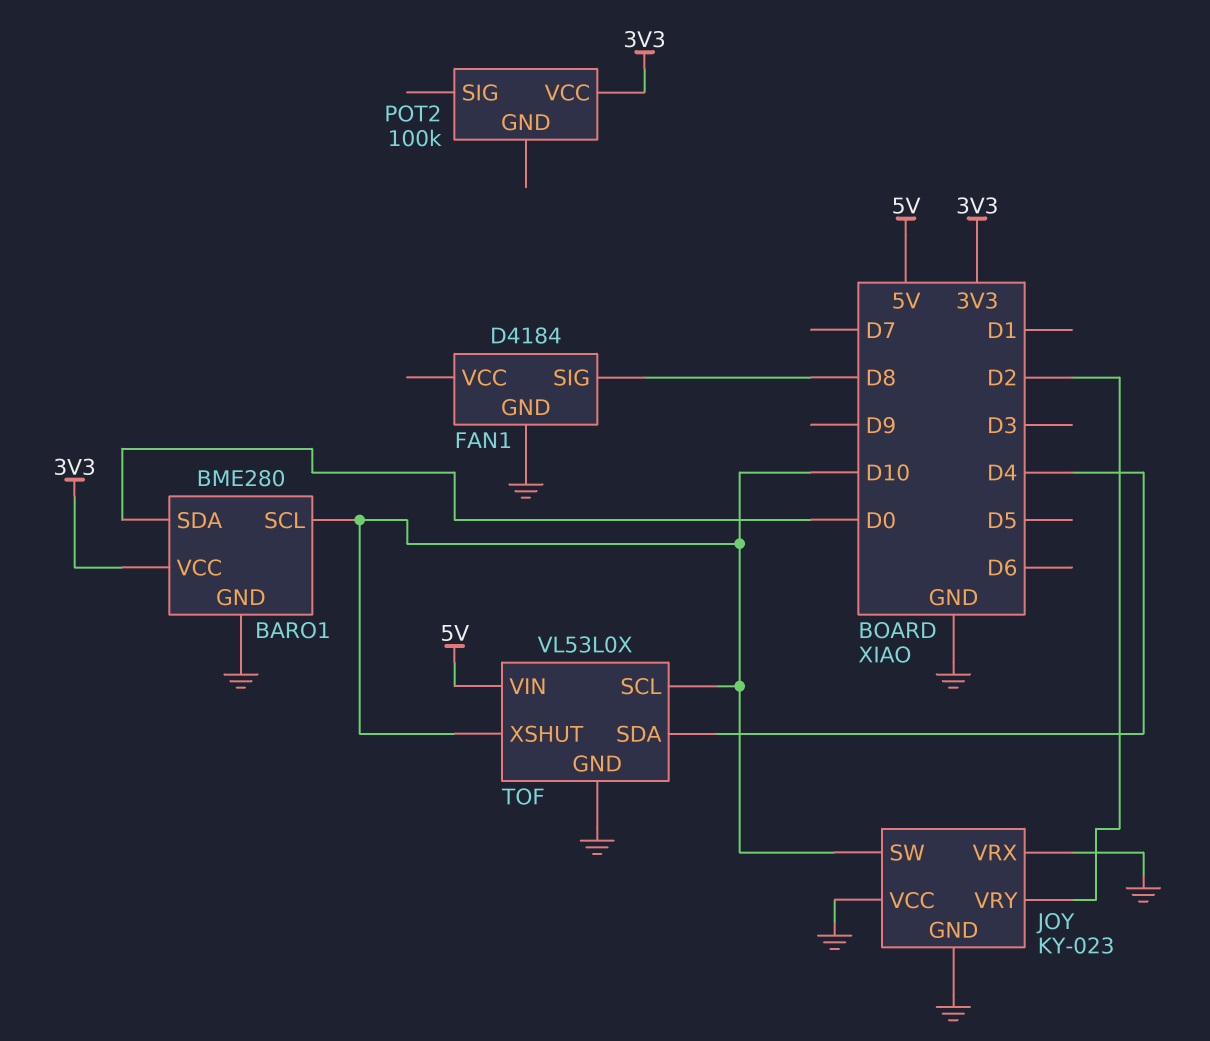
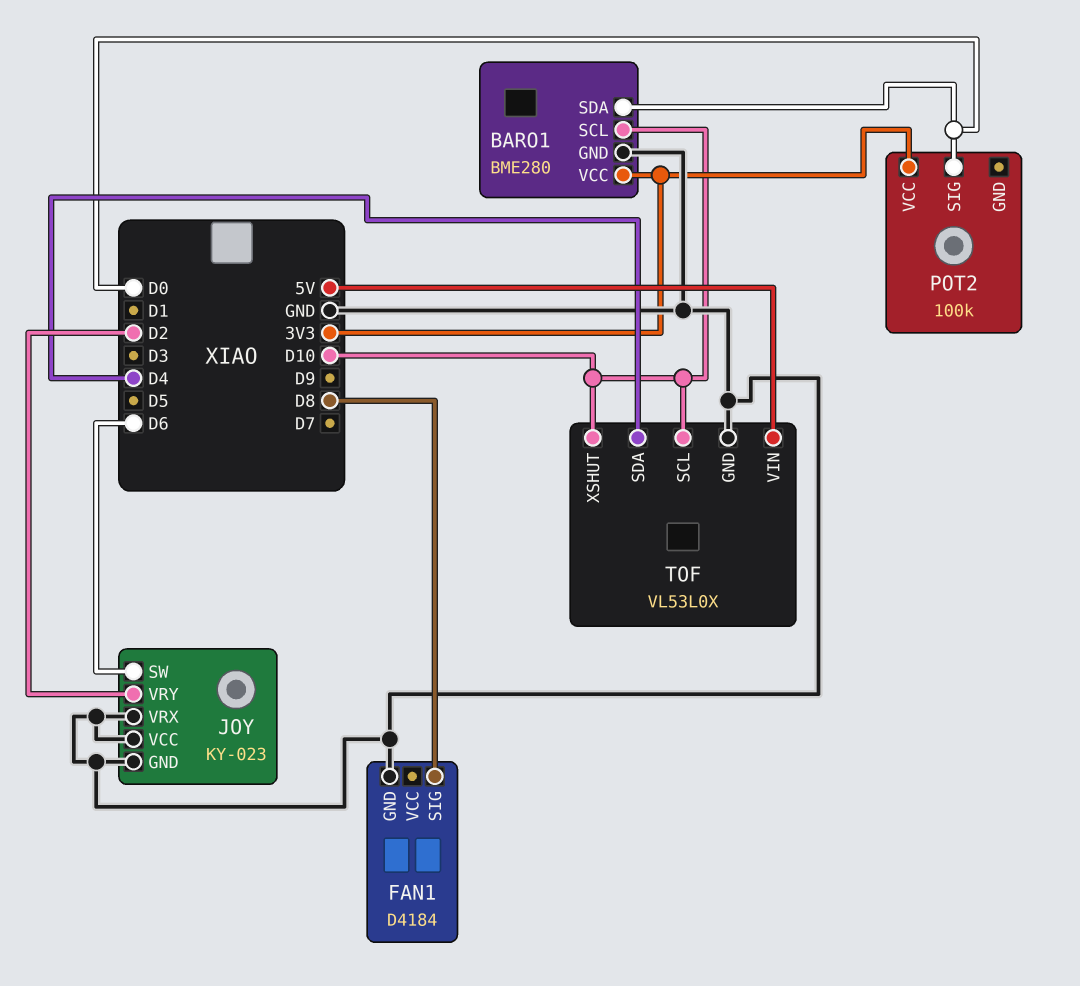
JOY pin SW: D10 -> D6
POT2 pin SIG: none -> D0

